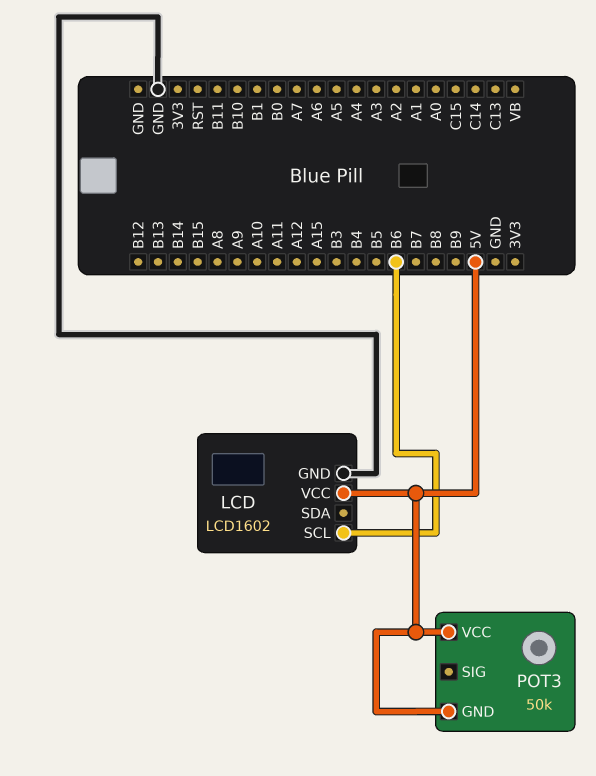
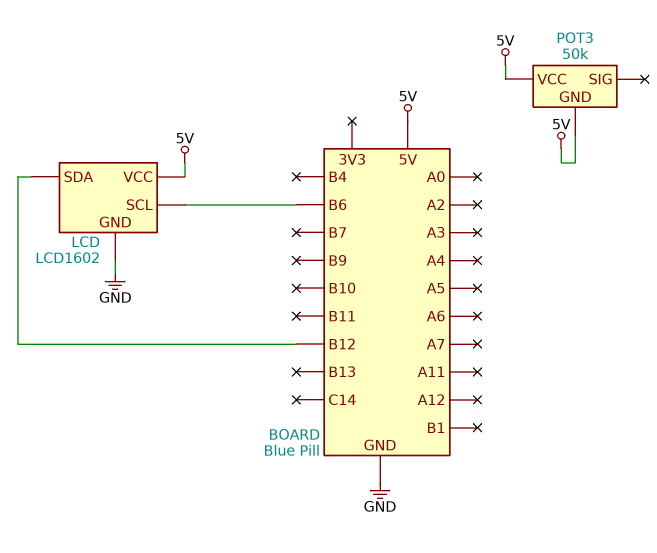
LCD pin SDA: none -> B12

